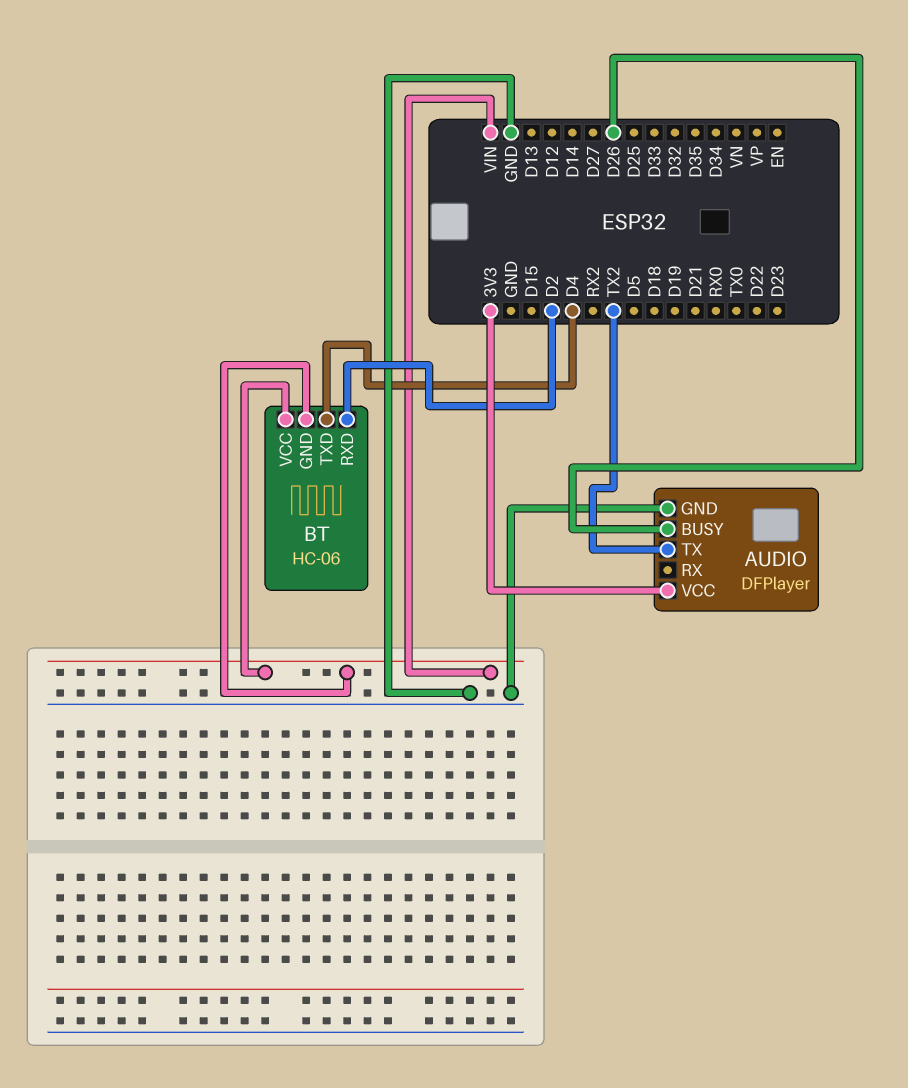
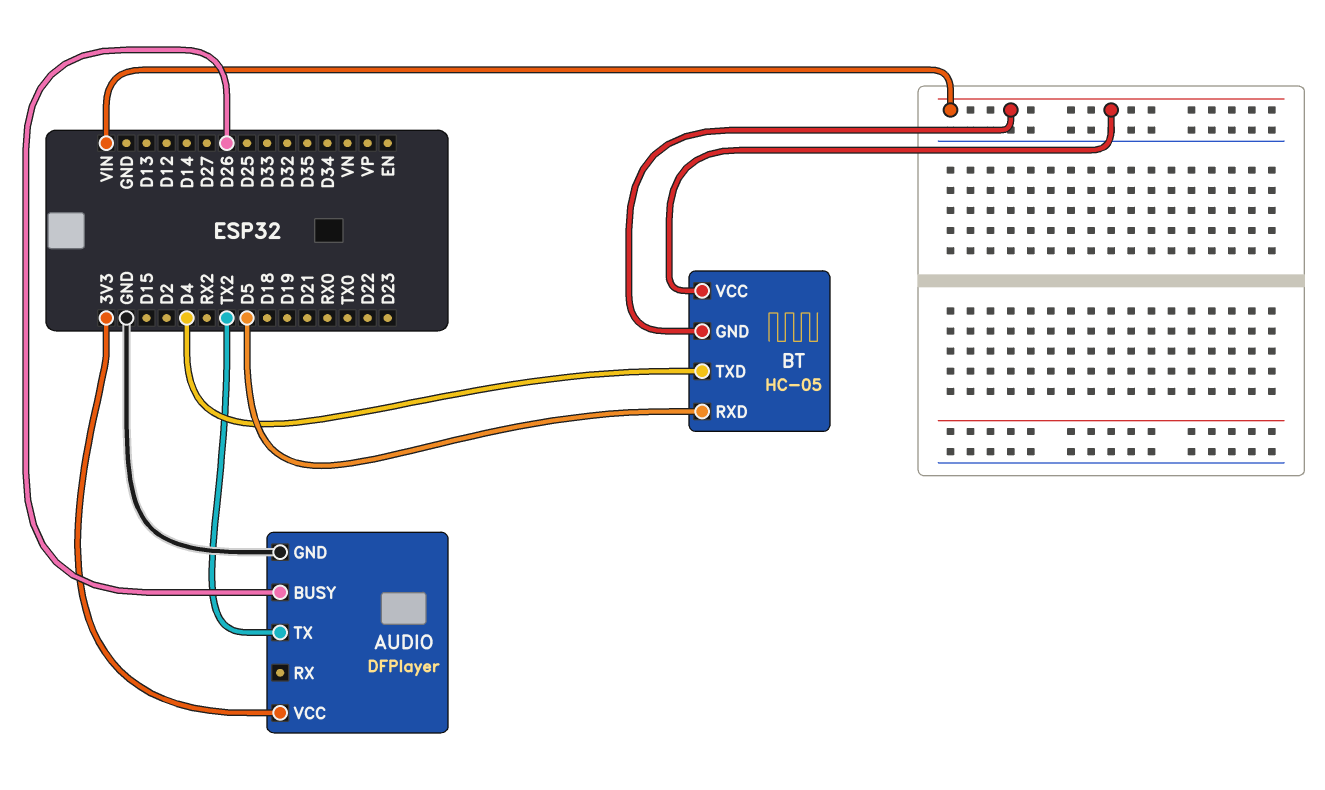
BT: HC-06 -> HC-05
BT pin RXD: D2 -> D5

